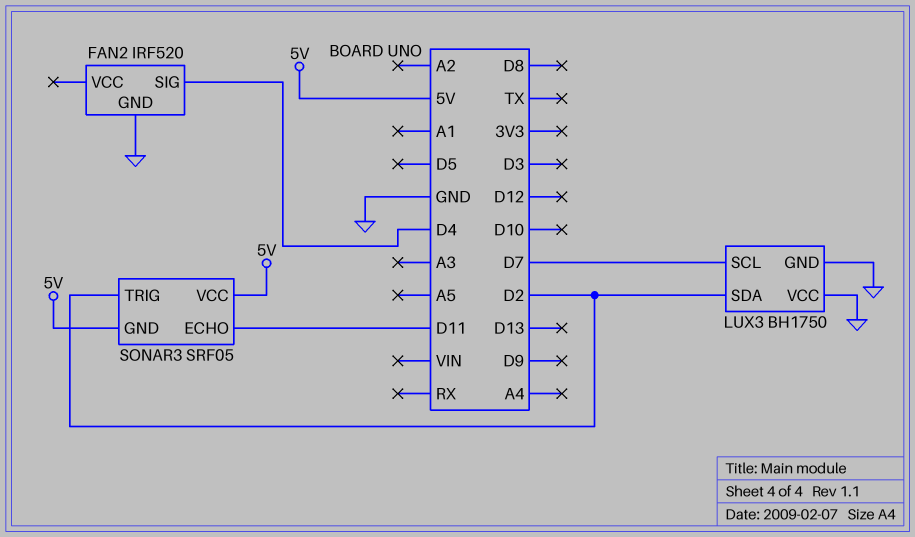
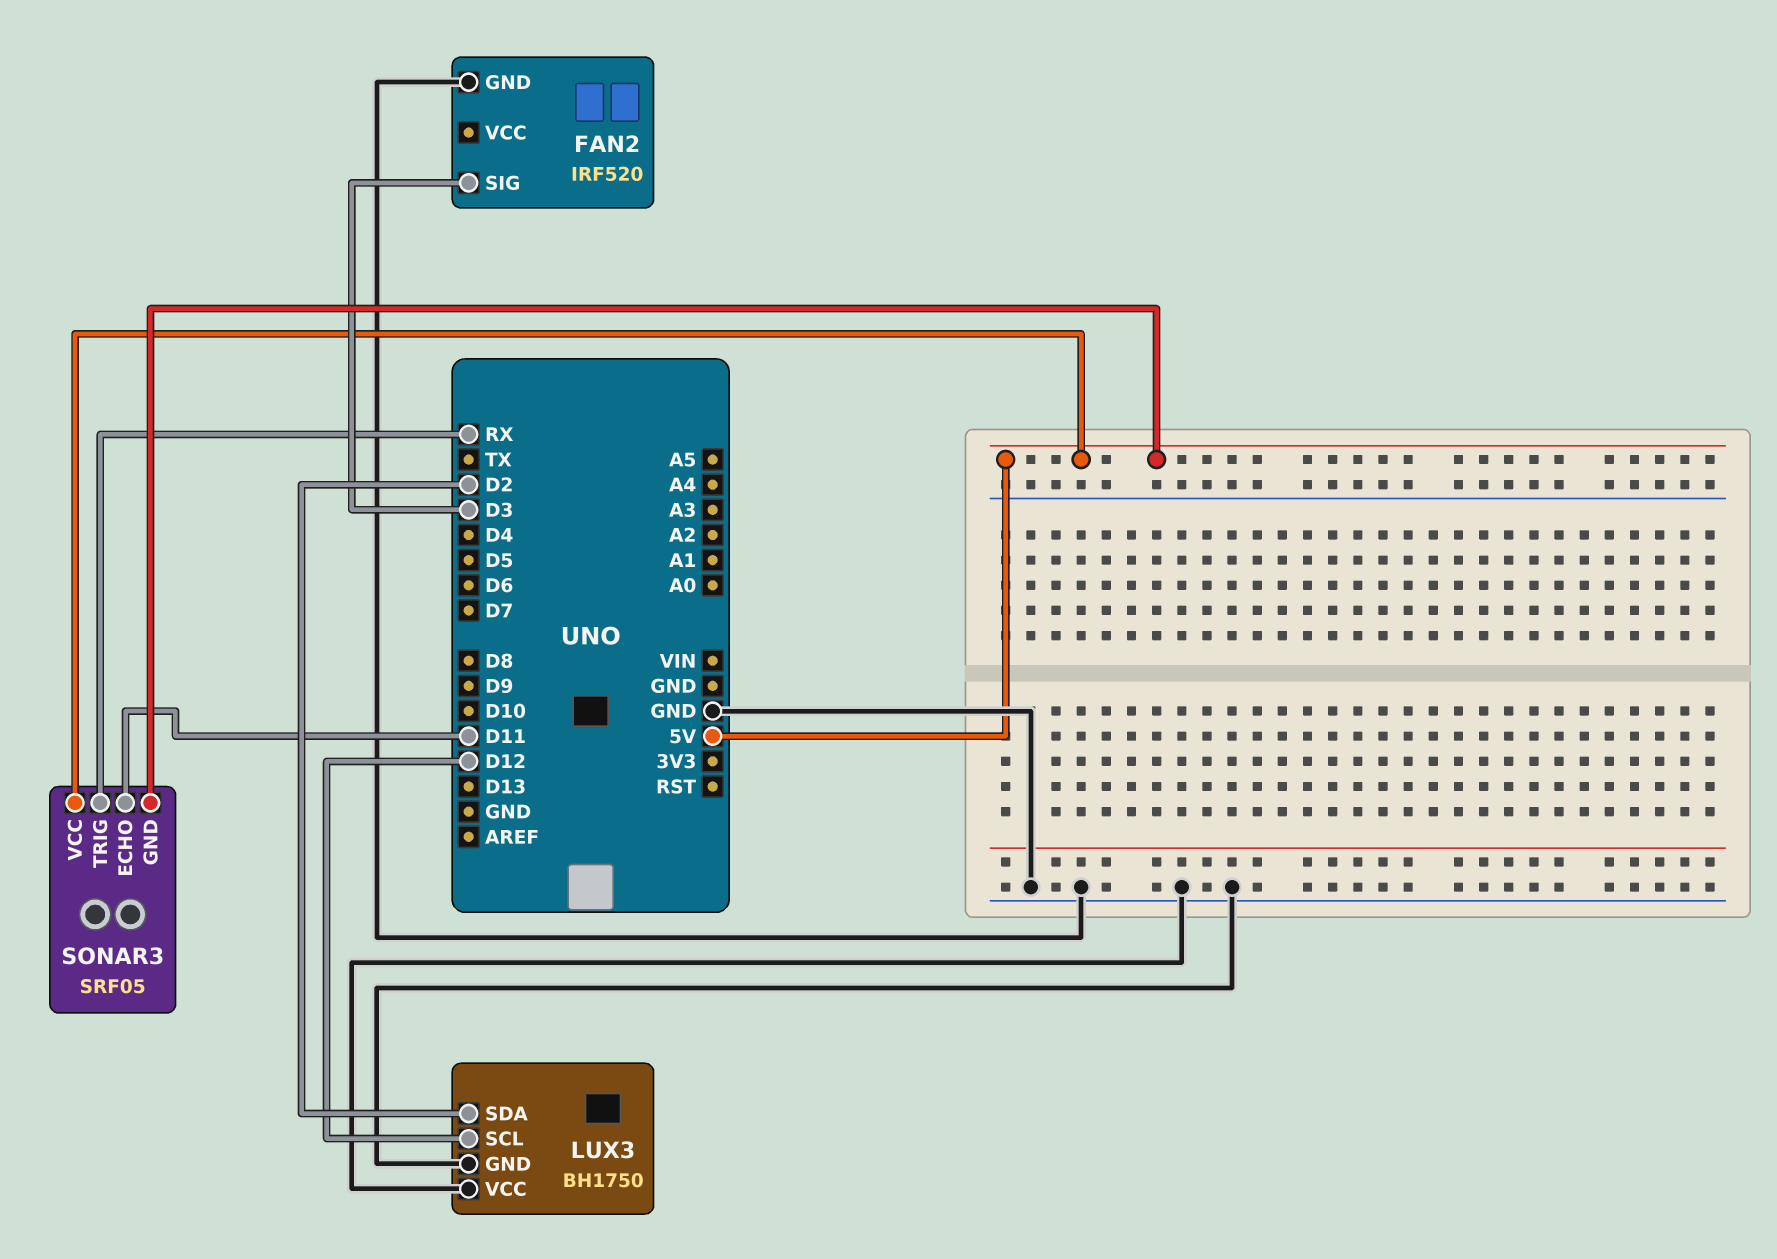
FAN2 pin SIG: D4 -> D3
LUX3 pin SCL: D7 -> D12
SONAR3 pin TRIG: D2 -> RX

